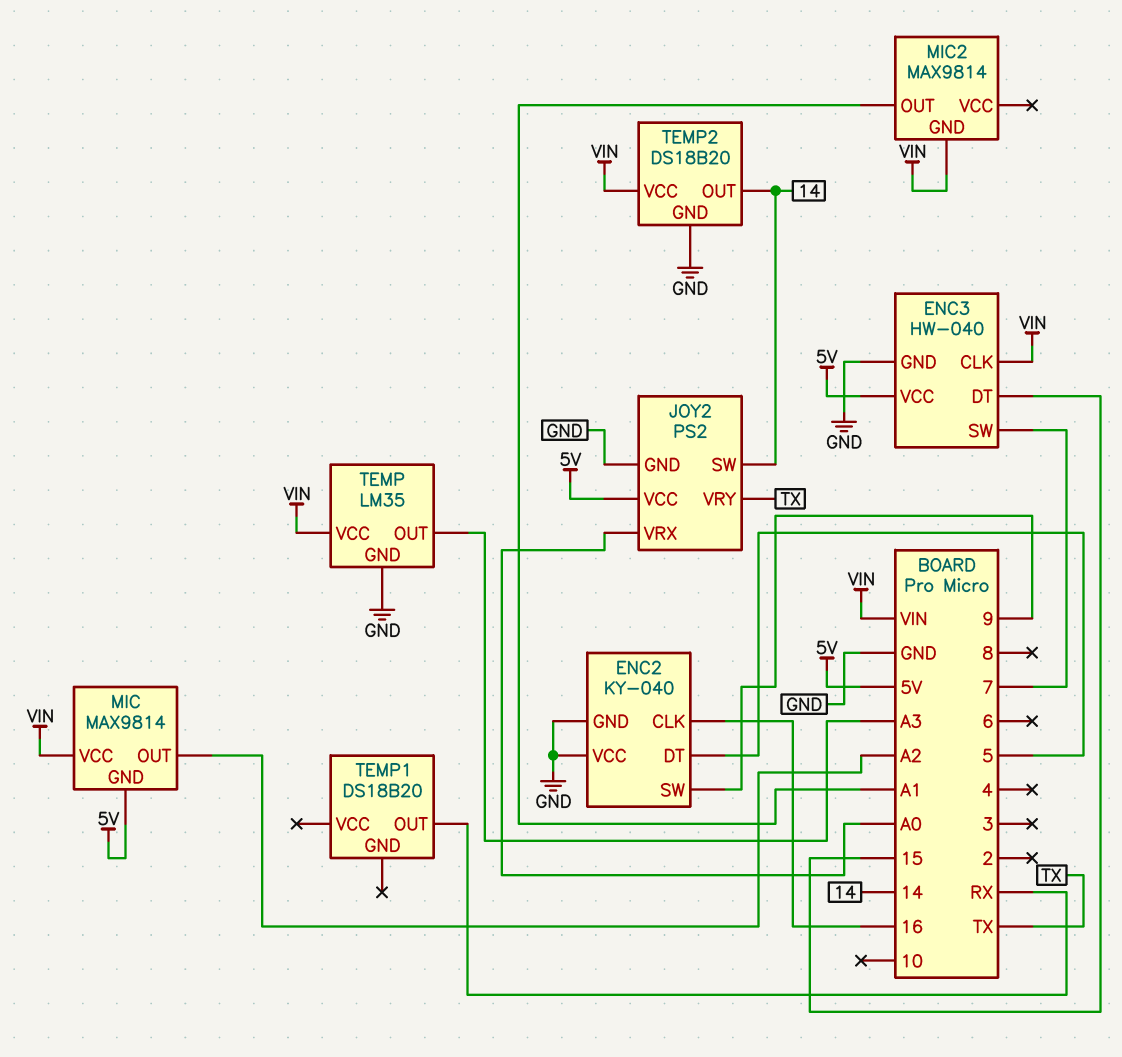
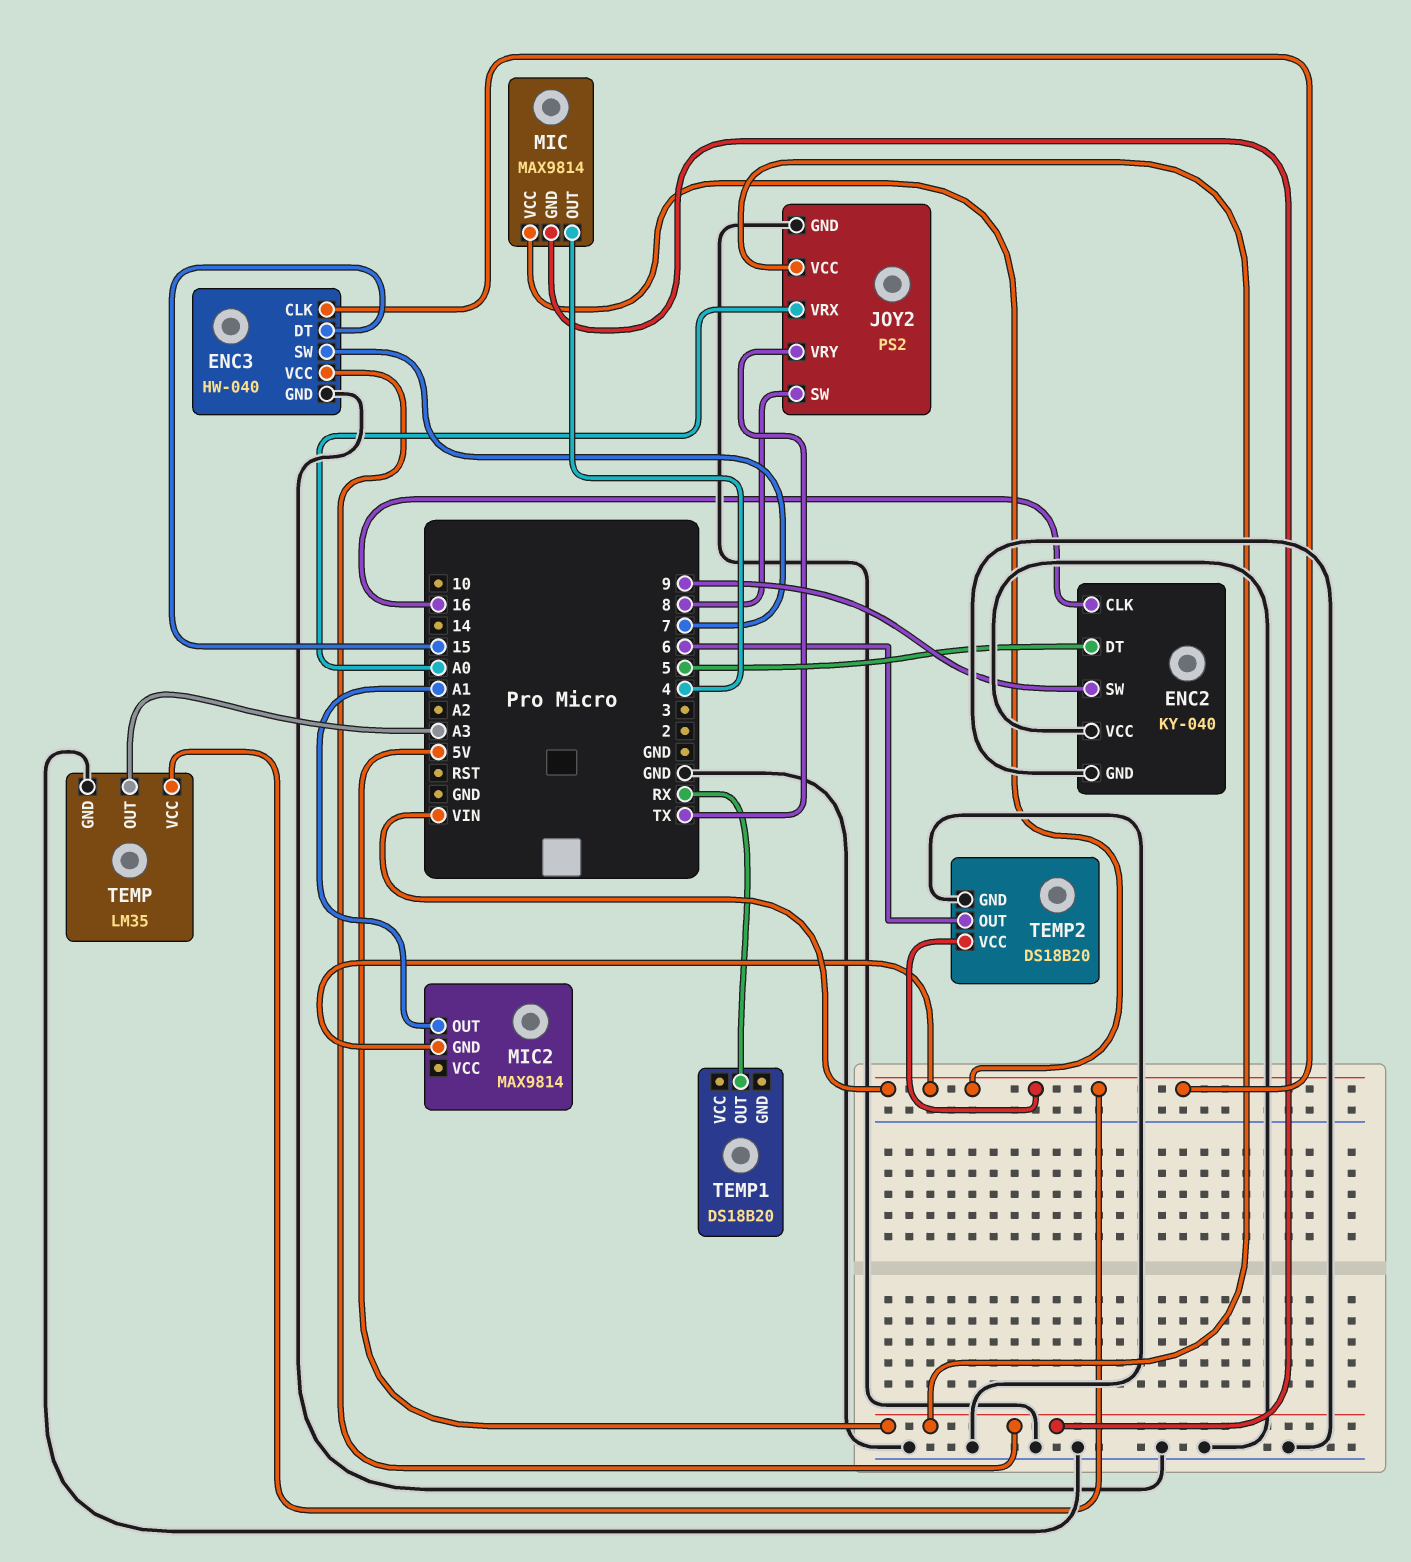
JOY2 pin SW: 14 -> 8
MIC pin OUT: A2 -> 4
TEMP2 pin OUT: 14 -> 6

